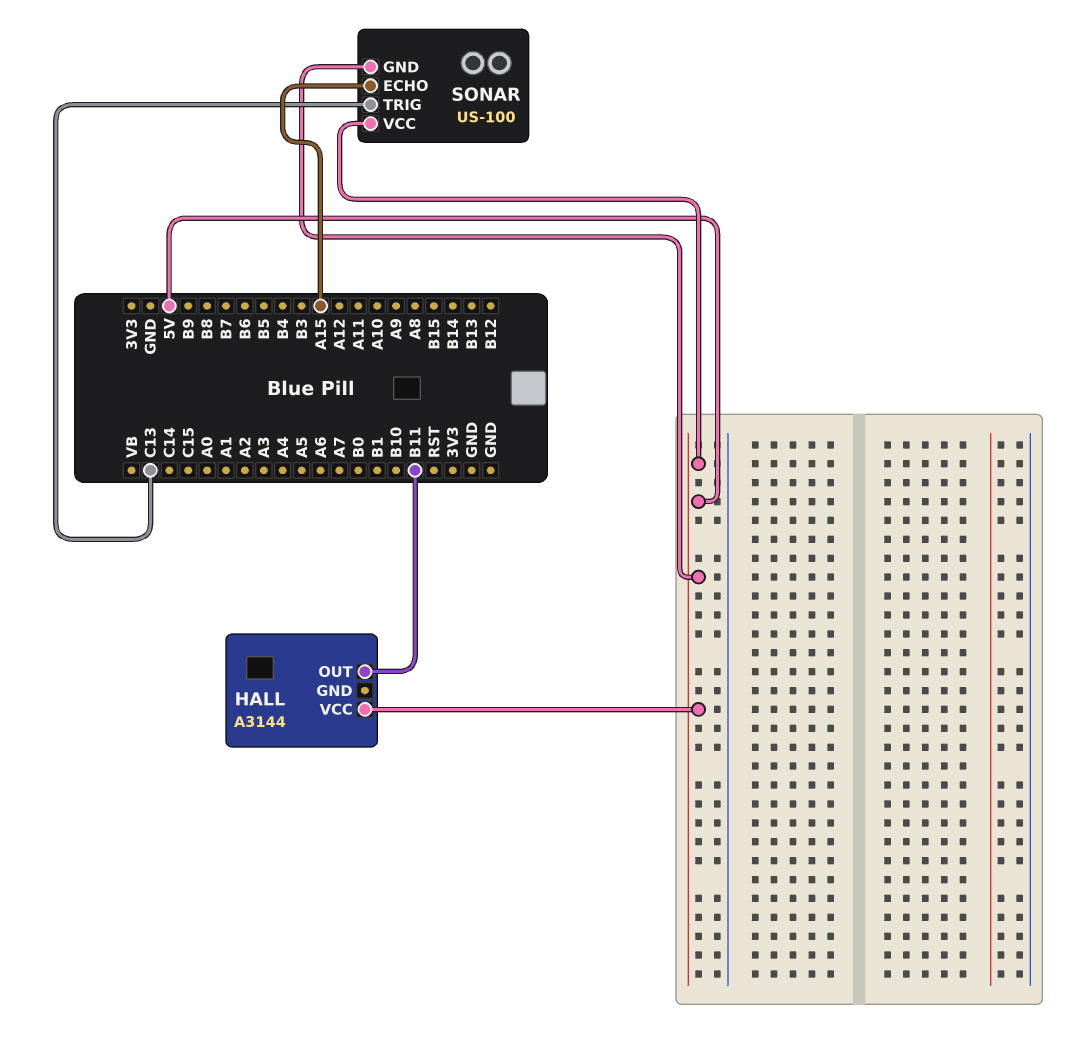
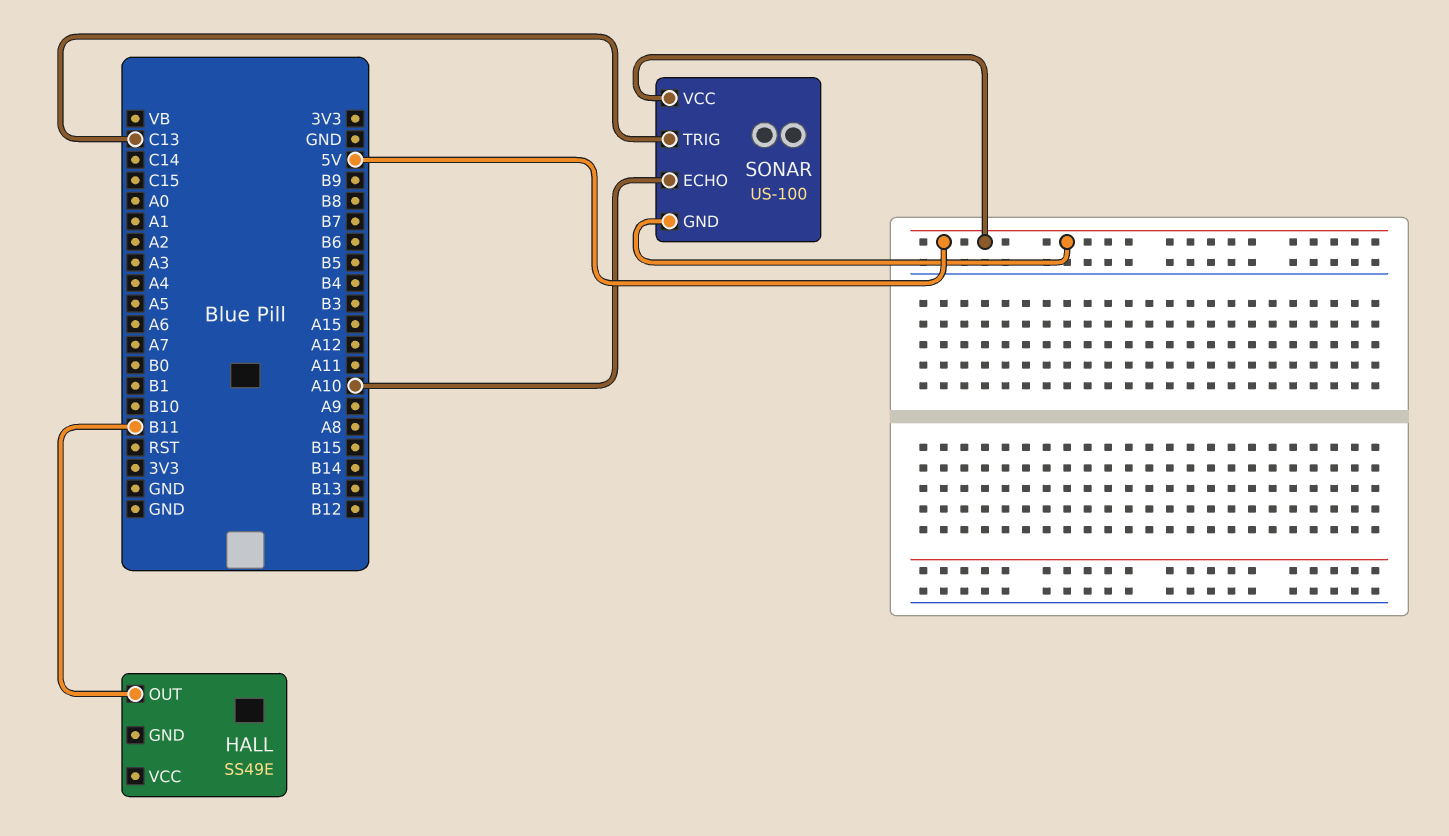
HALL: A3144 -> SS49E
HALL pin VCC: 5V -> none
SONAR pin ECHO: A15 -> A10

